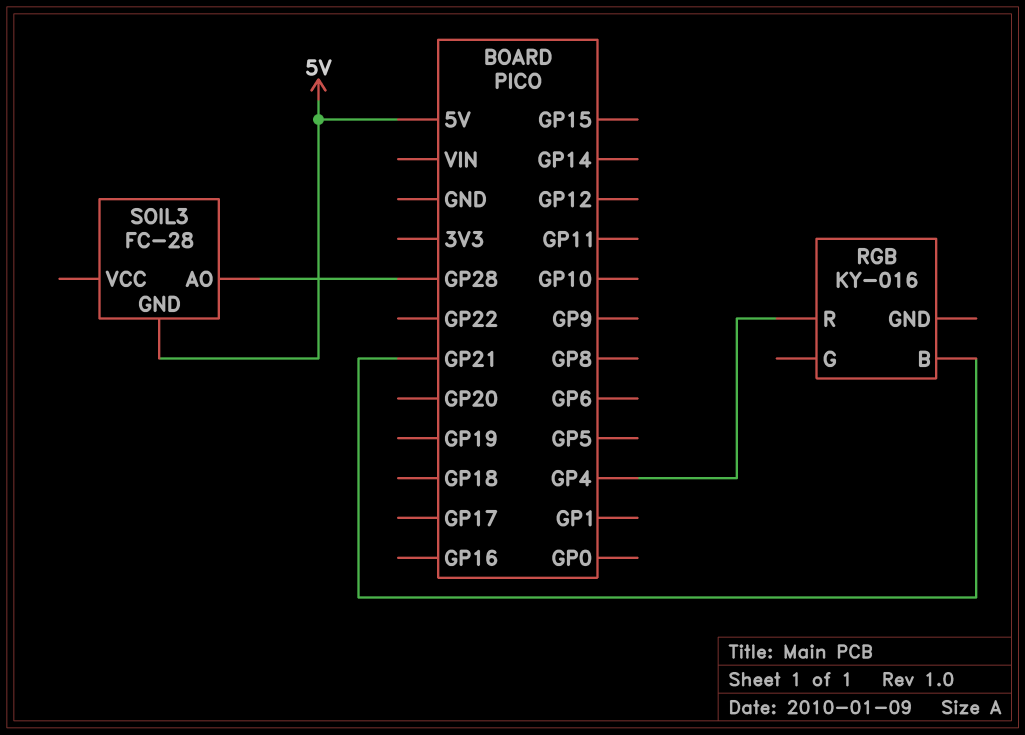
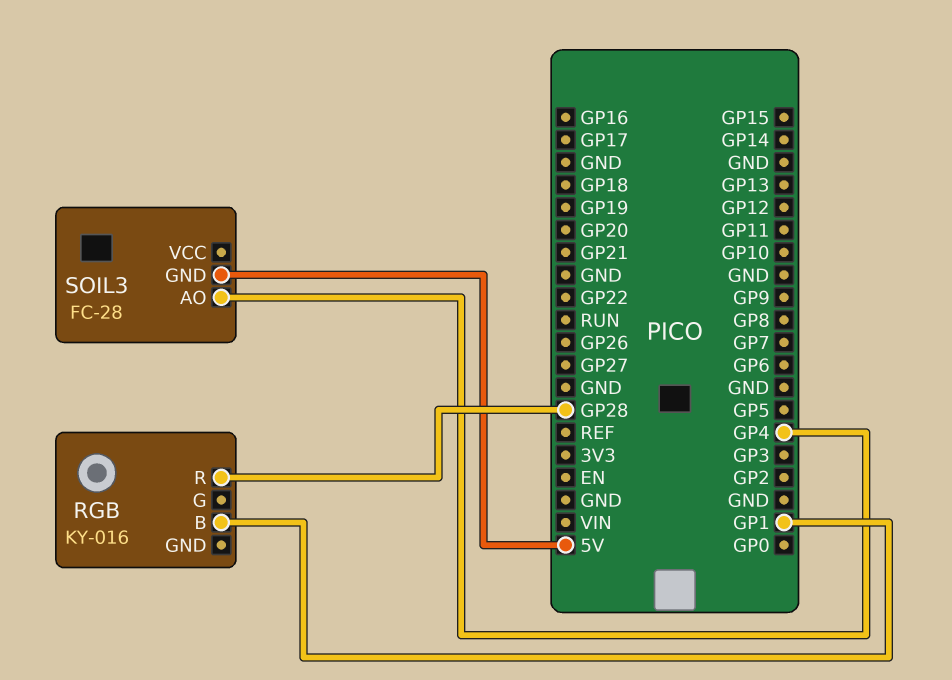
RGB pin B: GP21 -> GP1
RGB pin R: GP4 -> GP28
SOIL3 pin AO: GP28 -> GP4

